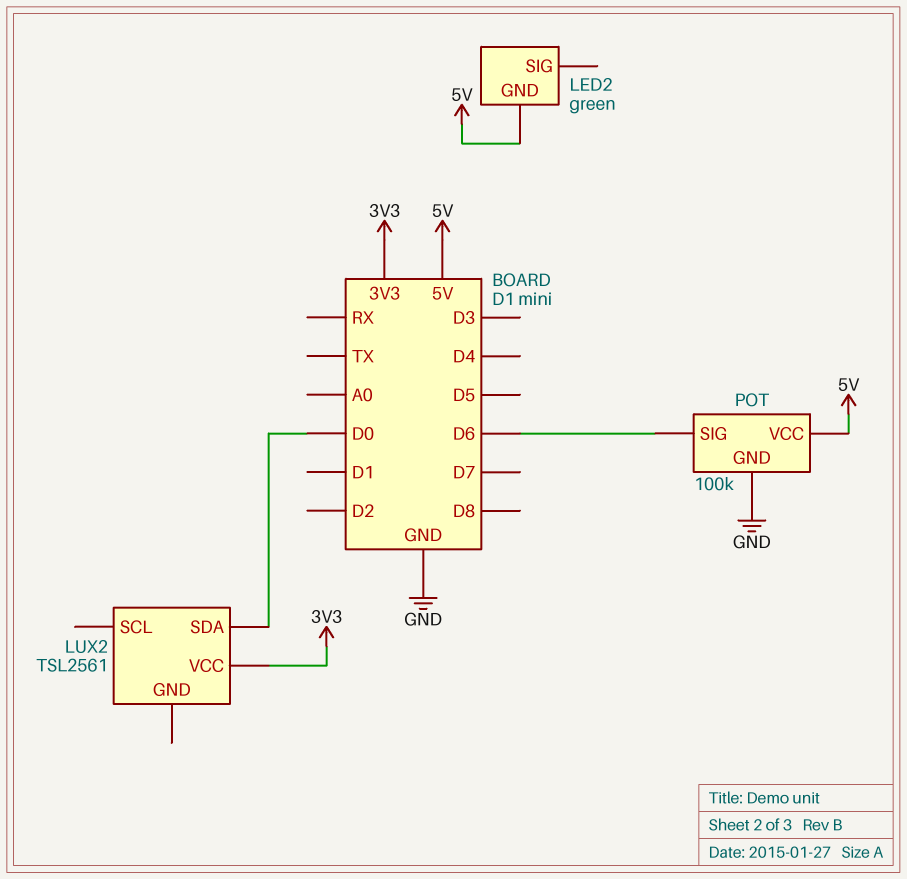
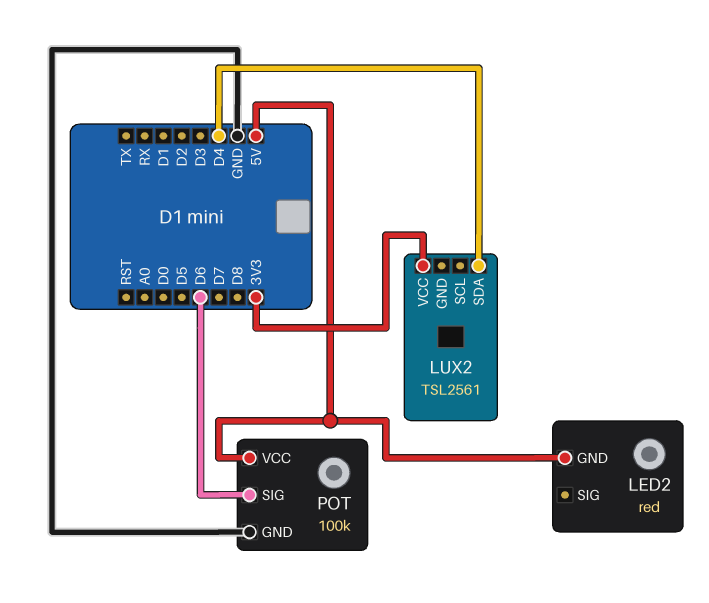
LED2: green -> red
LUX2 pin SDA: D0 -> D4

